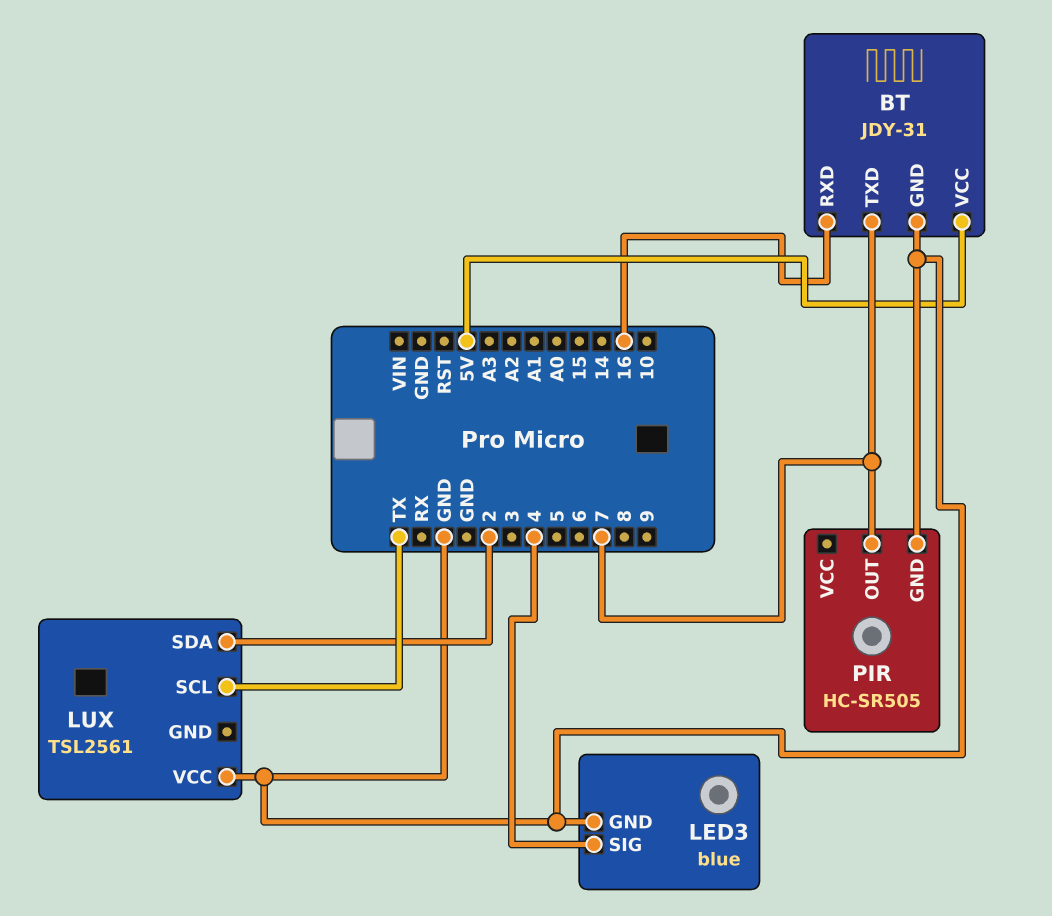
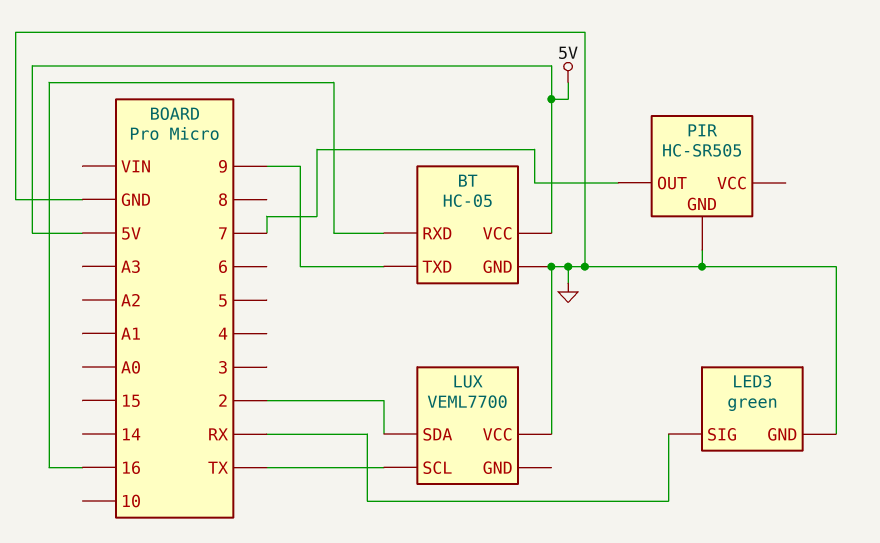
BT: JDY-31 -> HC-05
BT pin TXD: 7 -> 9
LED3: blue -> green
LED3 pin SIG: 4 -> RX
LUX: TSL2561 -> VEML7700

